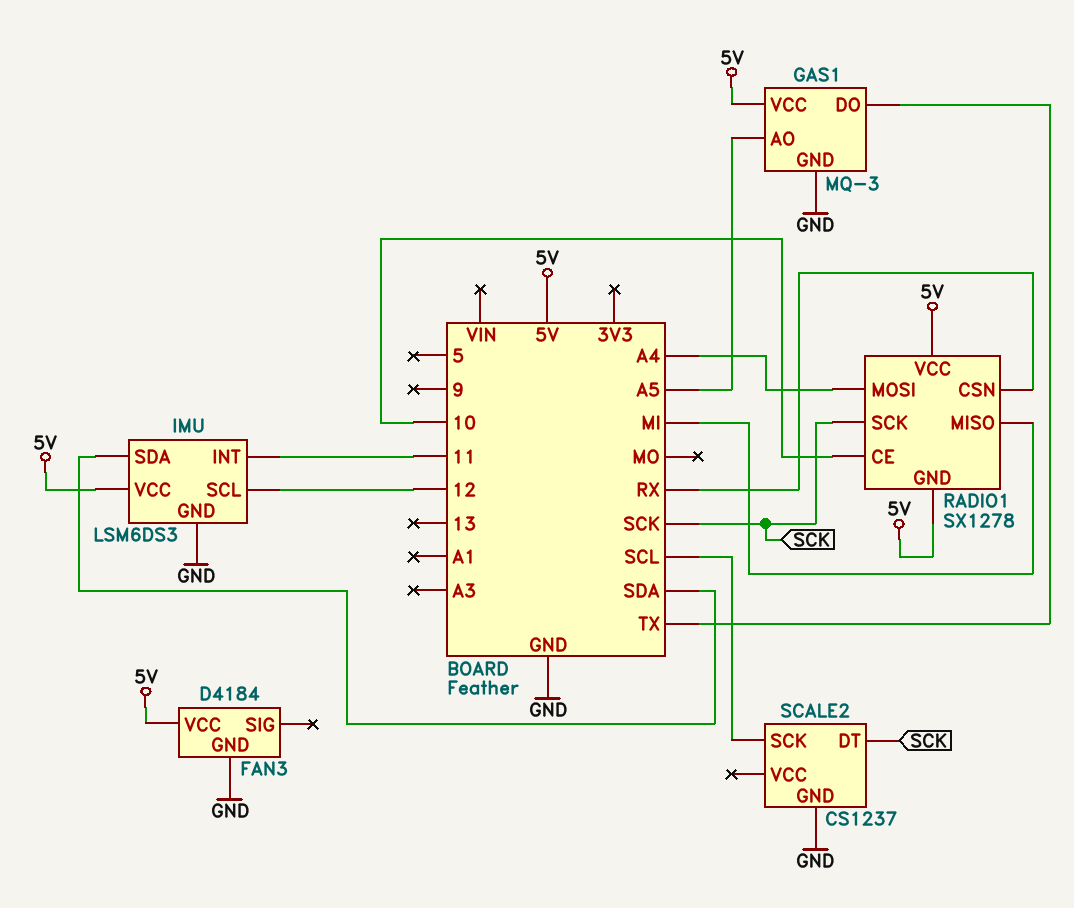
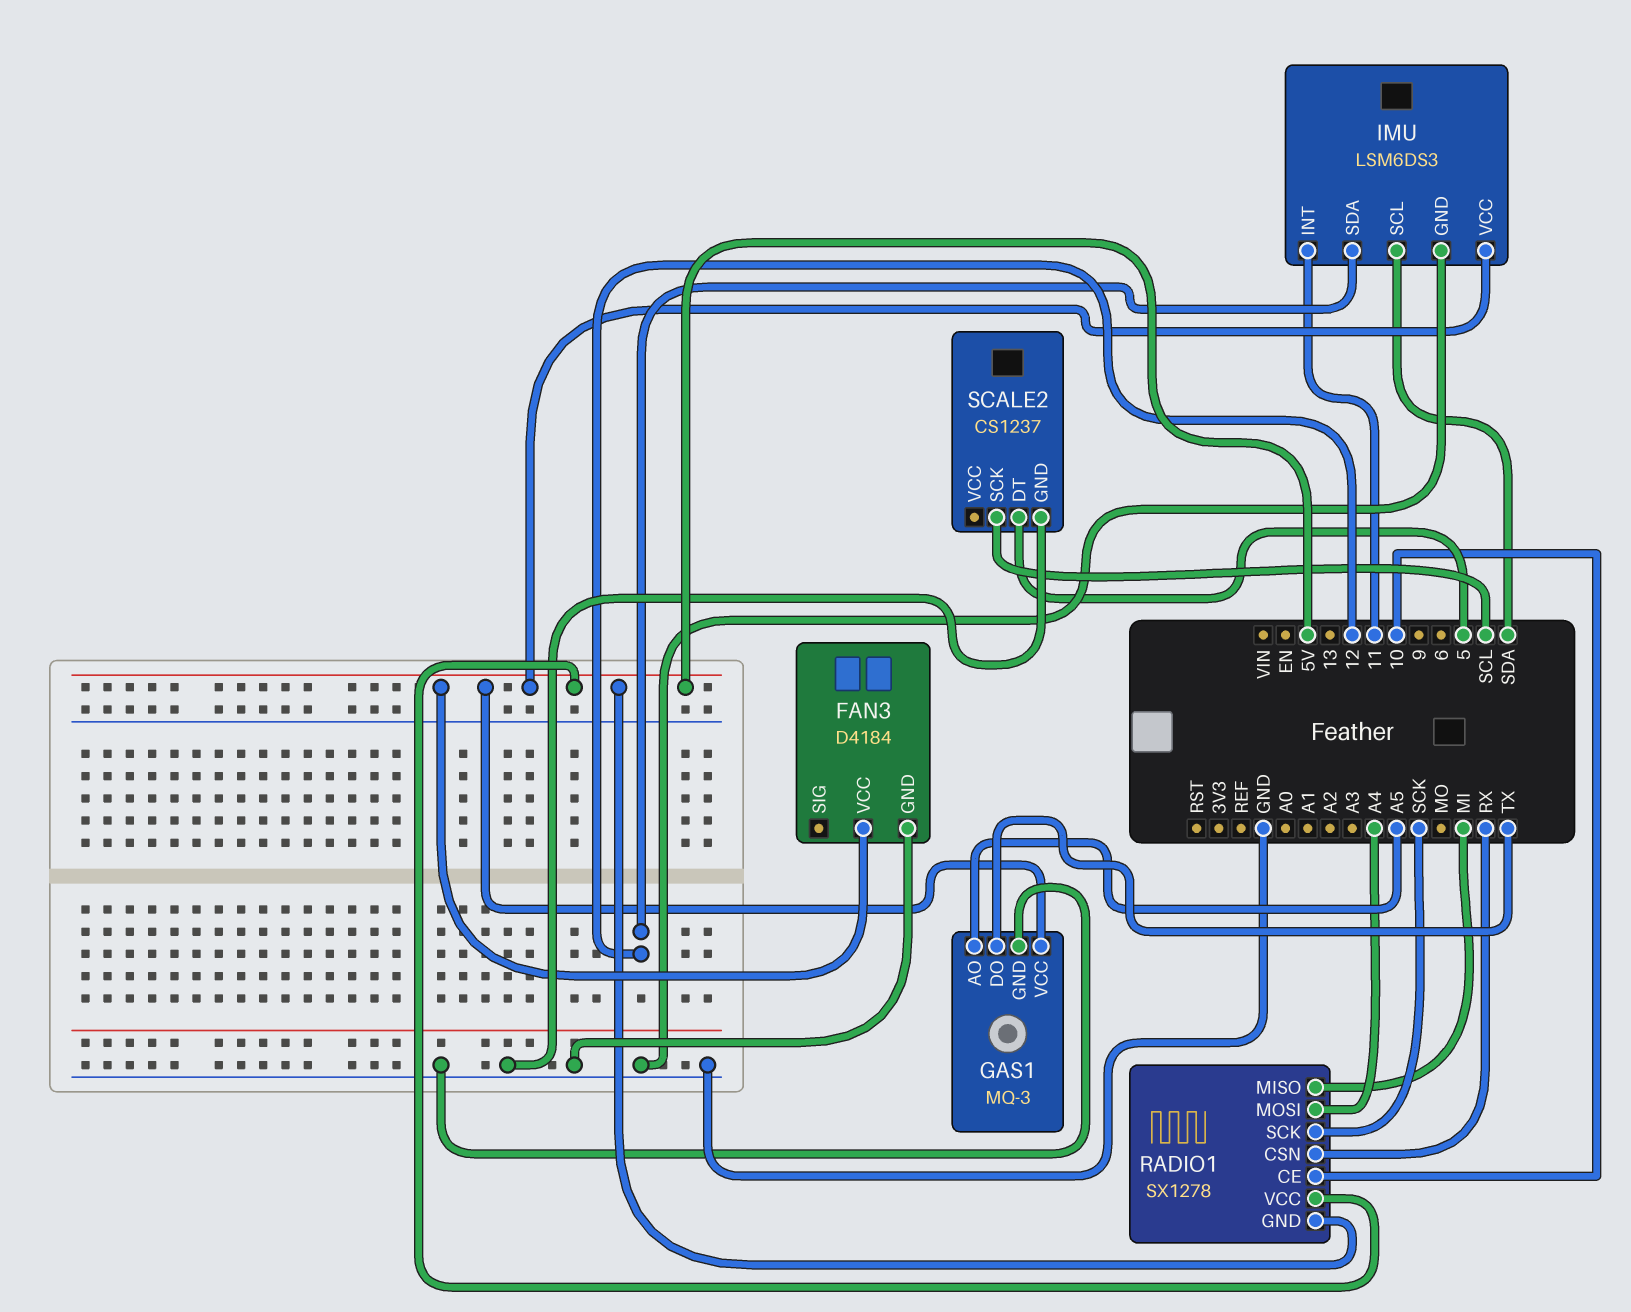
IMU pin SCL: 12 -> SDA
IMU pin SDA: SDA -> 12
SCALE2 pin DT: SCK -> 5

